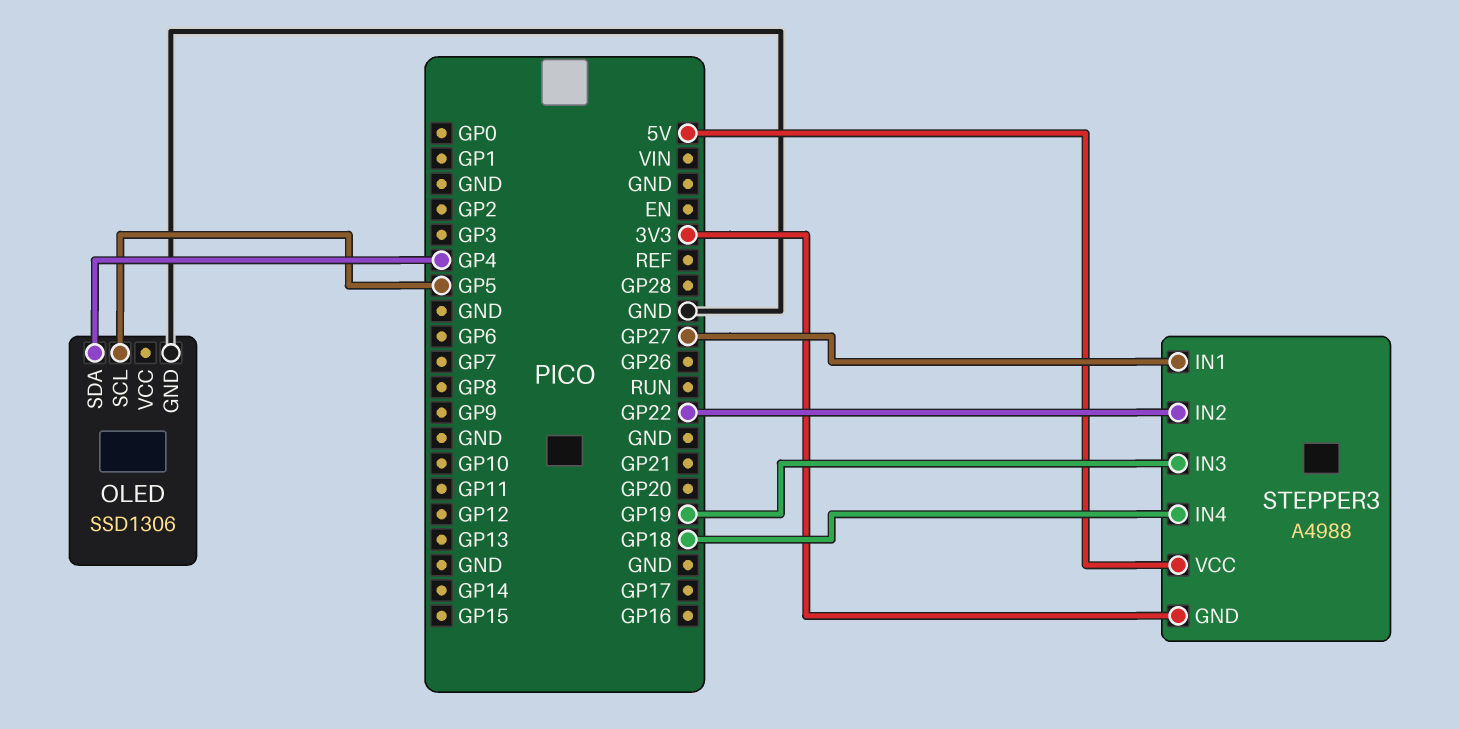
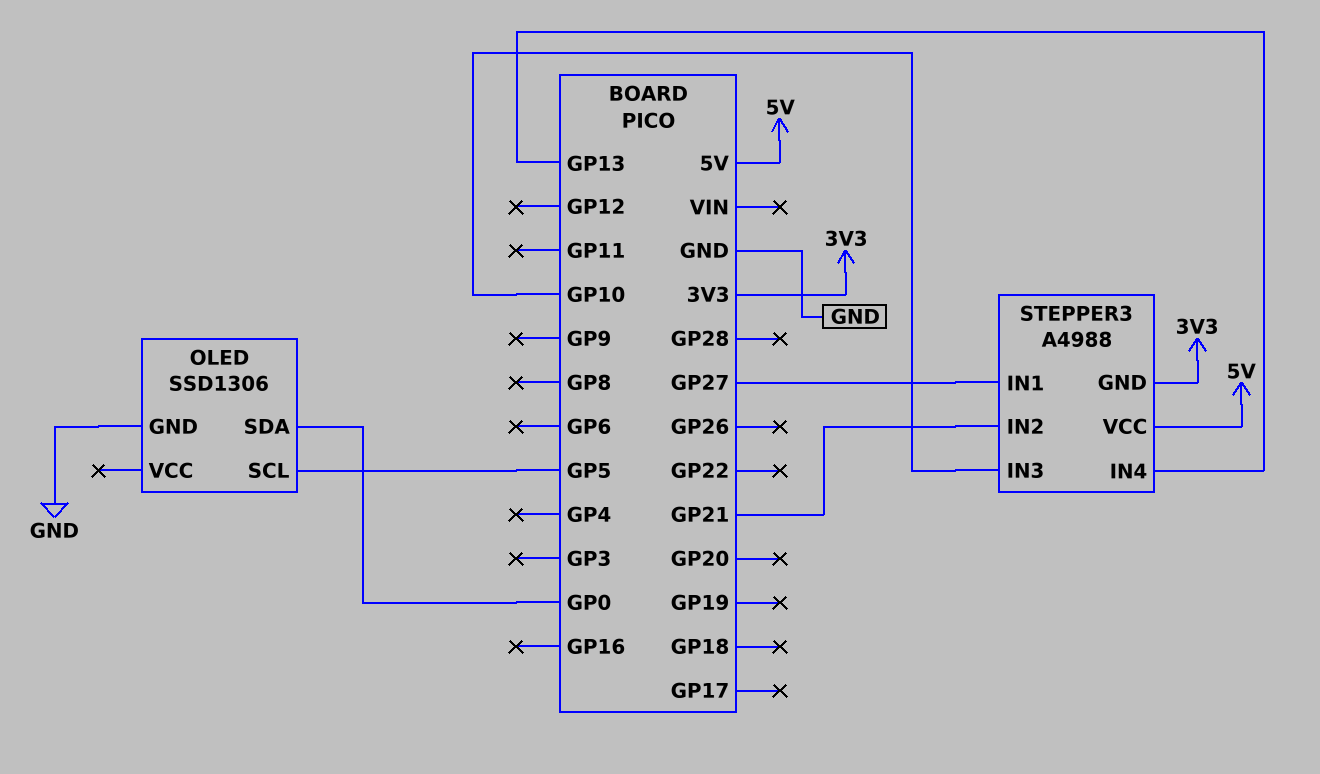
OLED pin SDA: GP4 -> GP0
STEPPER3 pin IN2: GP22 -> GP21
STEPPER3 pin IN3: GP19 -> GP10
STEPPER3 pin IN4: GP18 -> GP13

